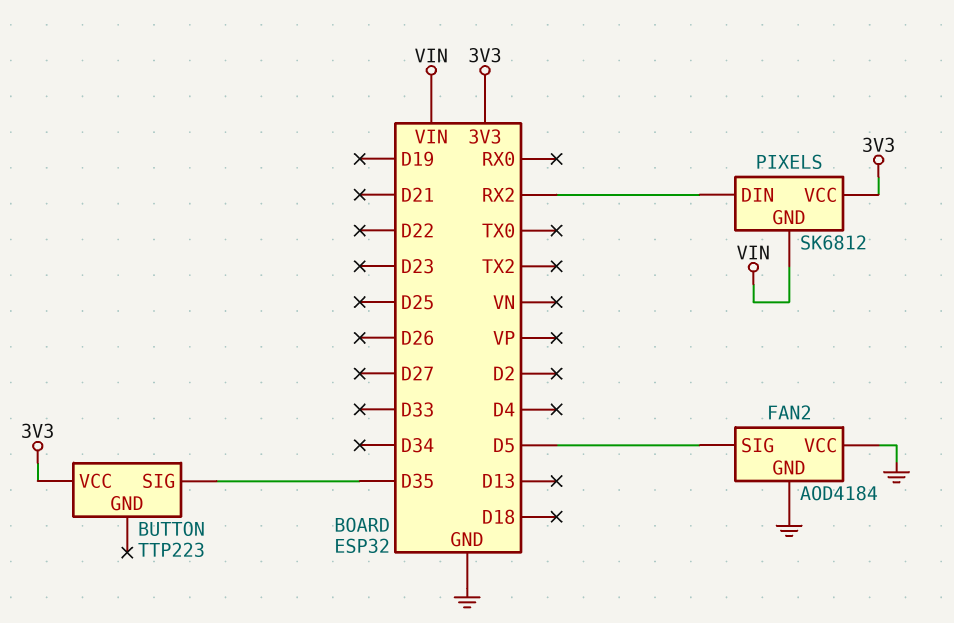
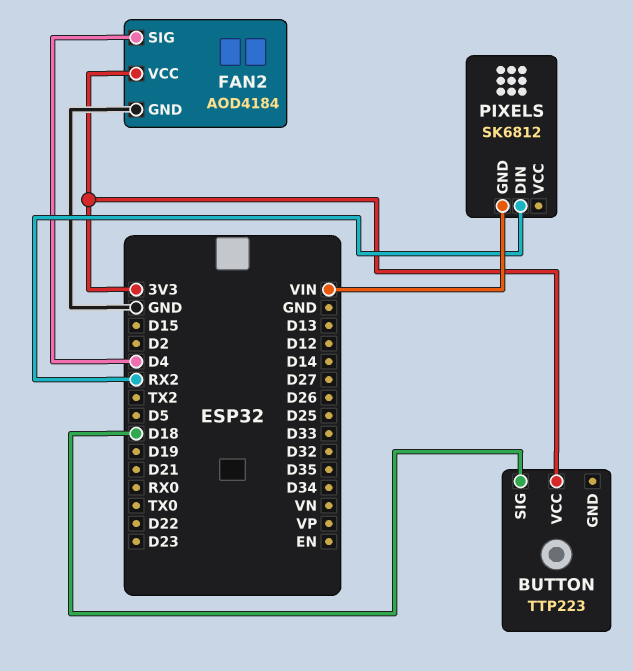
BUTTON pin SIG: D35 -> D18
FAN2 pin SIG: D5 -> D4
FAN2 pin VCC: GND -> 3V3
PIXELS pin VCC: 3V3 -> none

